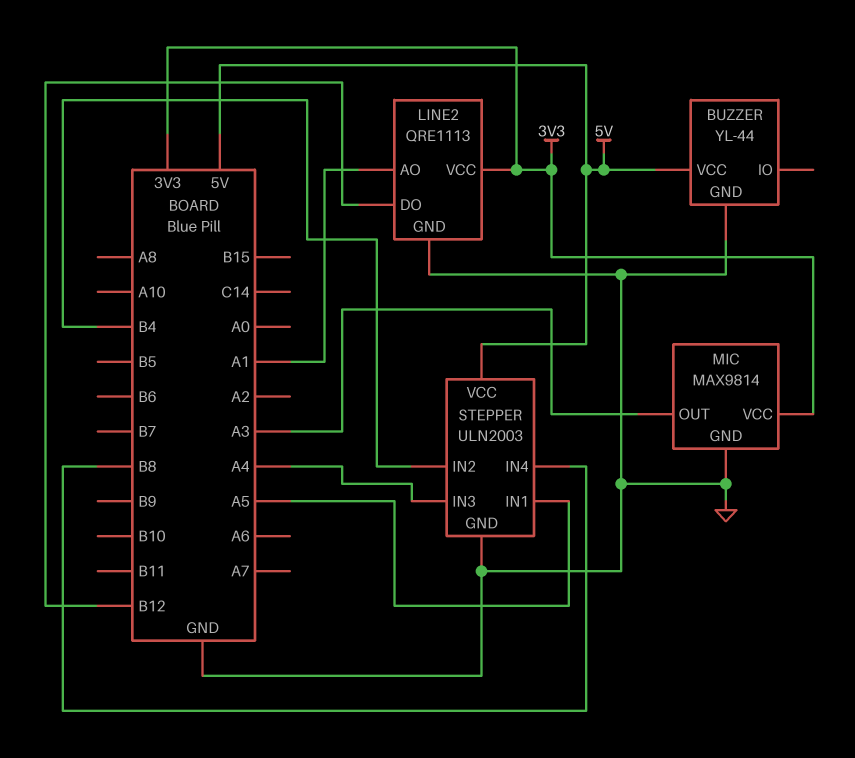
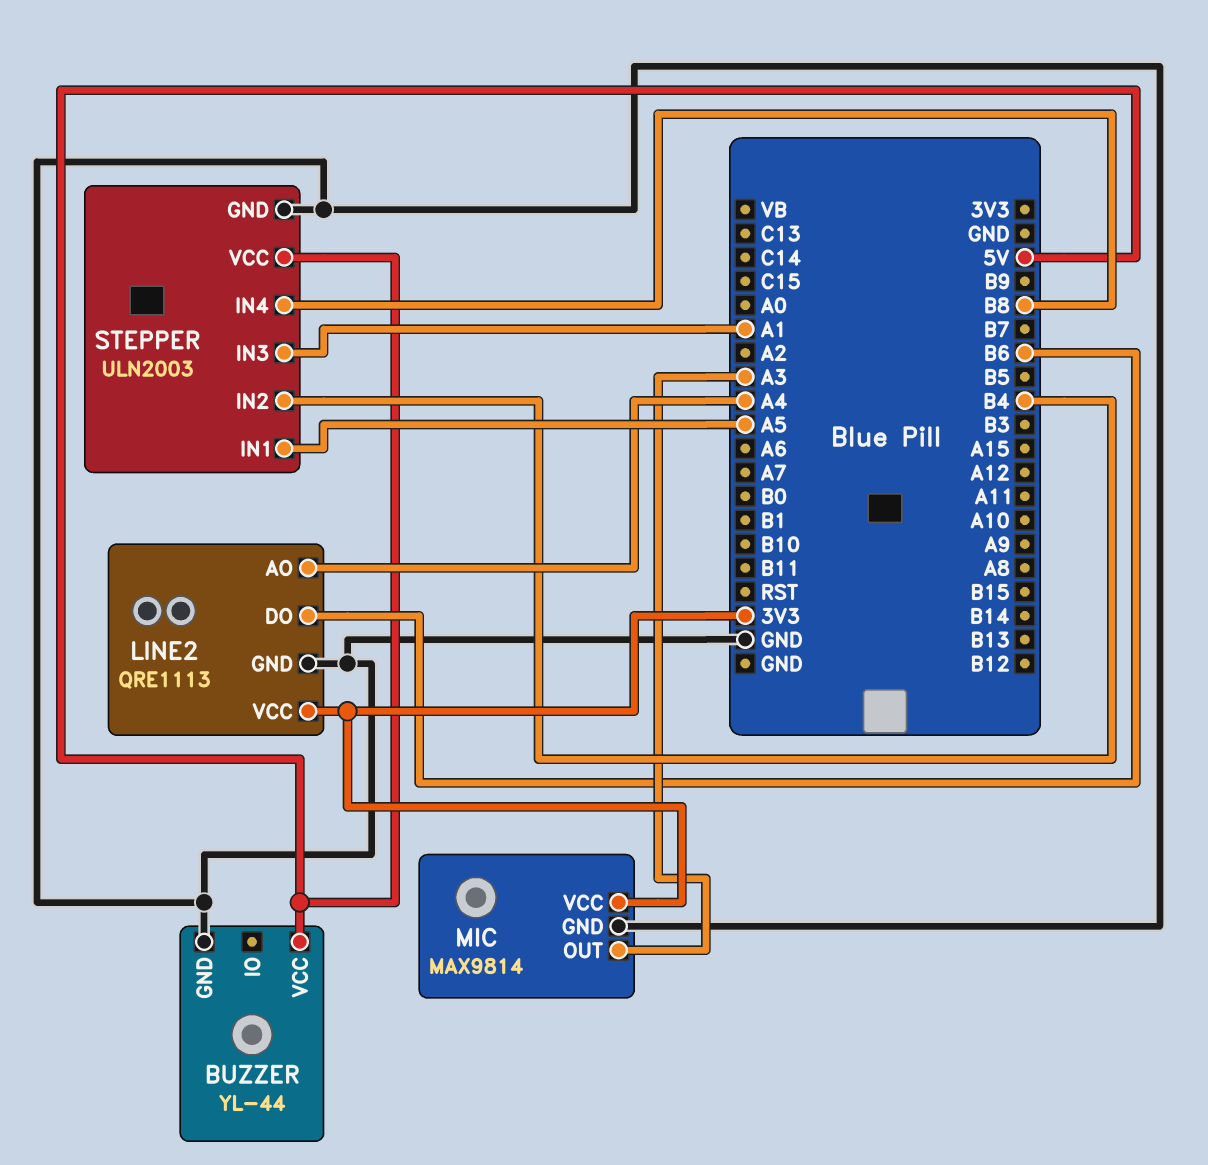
LINE2 pin AO: A1 -> A4
LINE2 pin DO: B12 -> B6
STEPPER pin IN3: A4 -> A1

